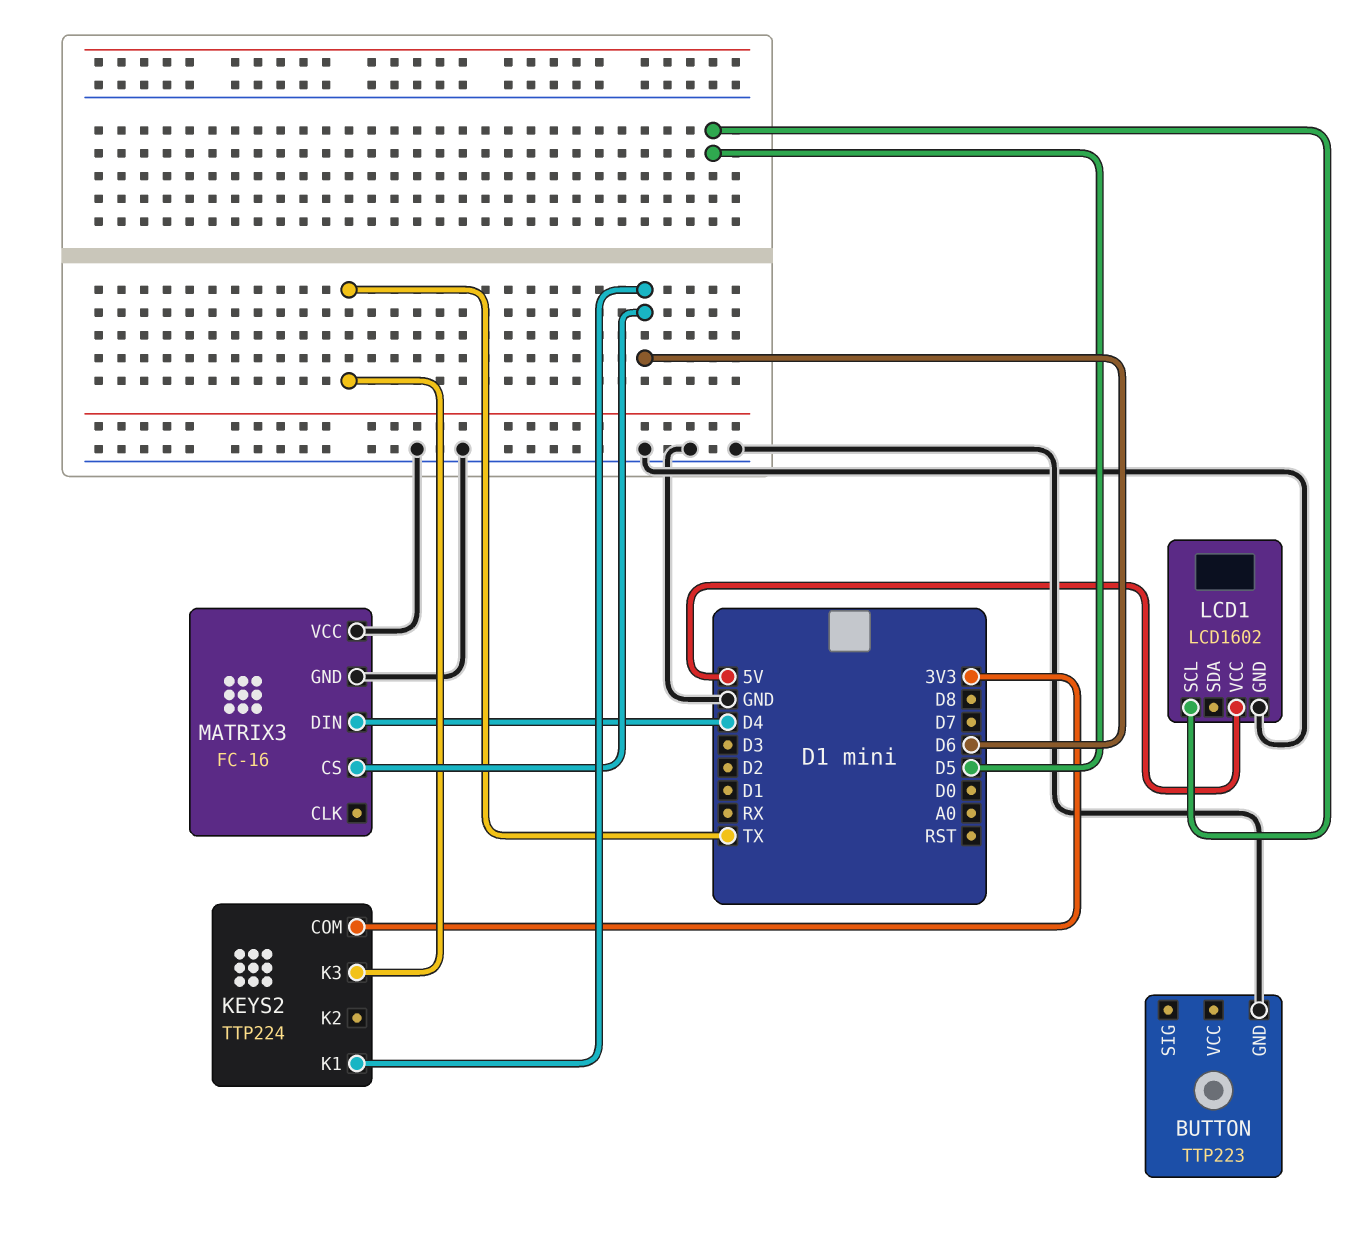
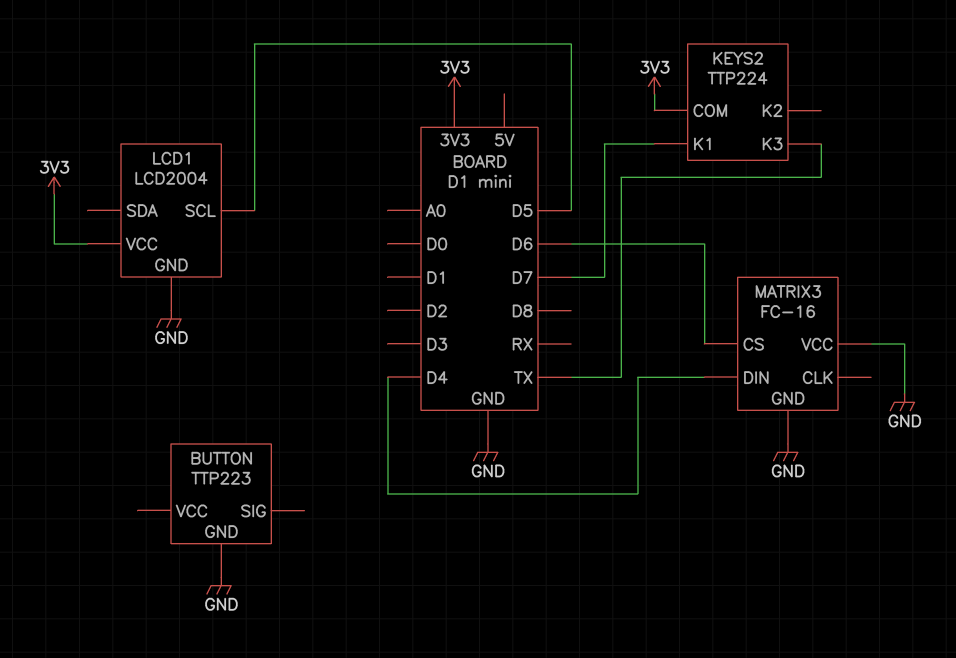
KEYS2 pin K1: D6 -> D7
LCD1: LCD1602 -> LCD2004
LCD1 pin VCC: 5V -> 3V3

